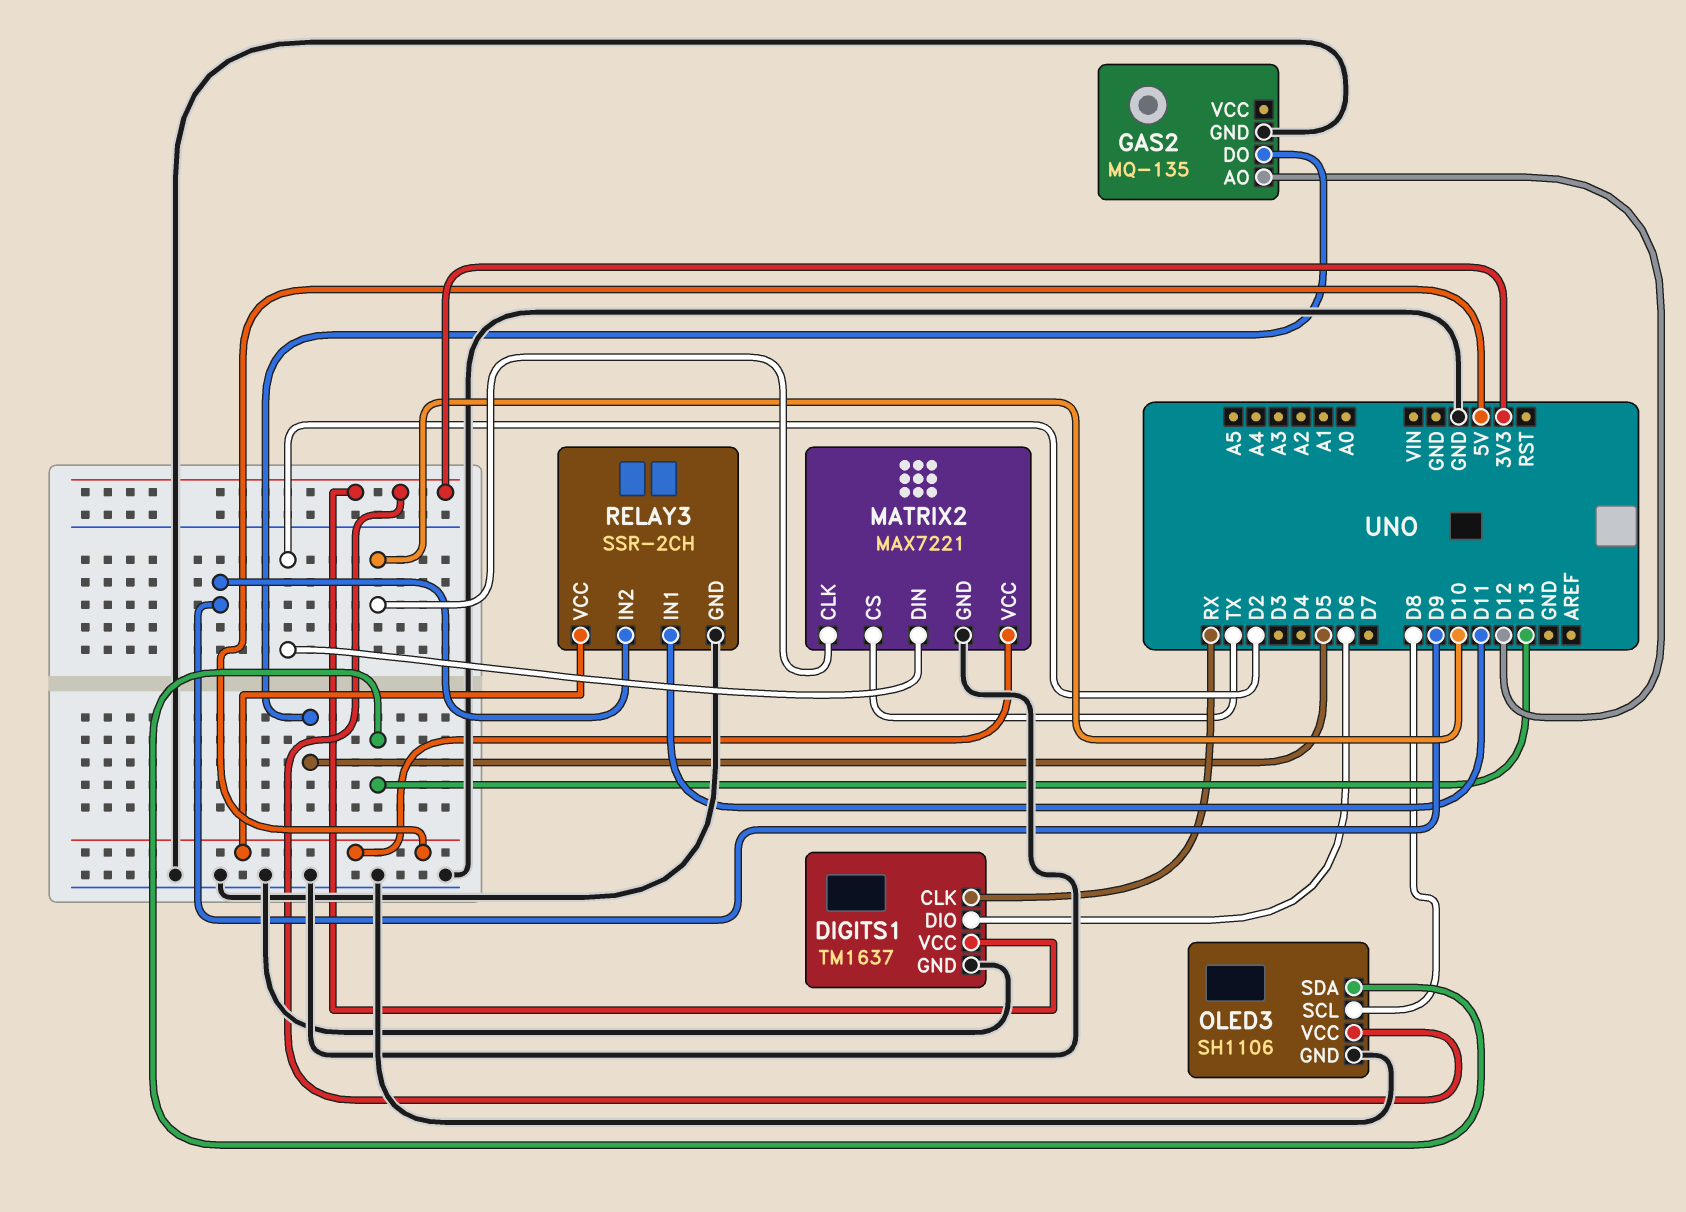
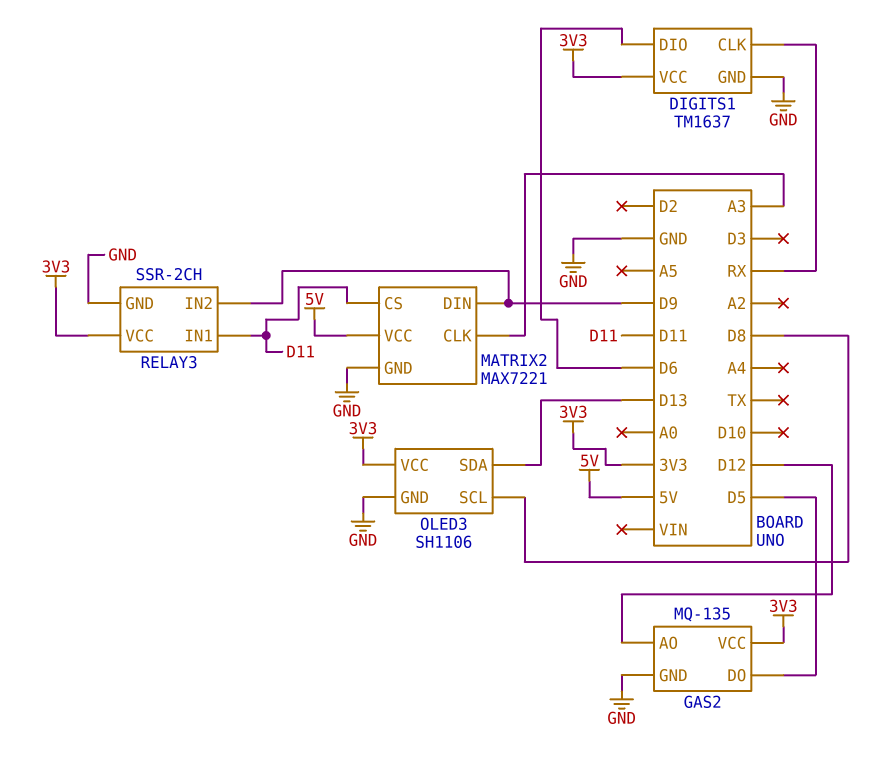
GAS2 pin VCC: none -> 3V3
MATRIX2 pin CLK: D10 -> A3
MATRIX2 pin CS: TX -> D11
MATRIX2 pin DIN: D2 -> D9
RELAY3 pin VCC: 5V -> 3V3

